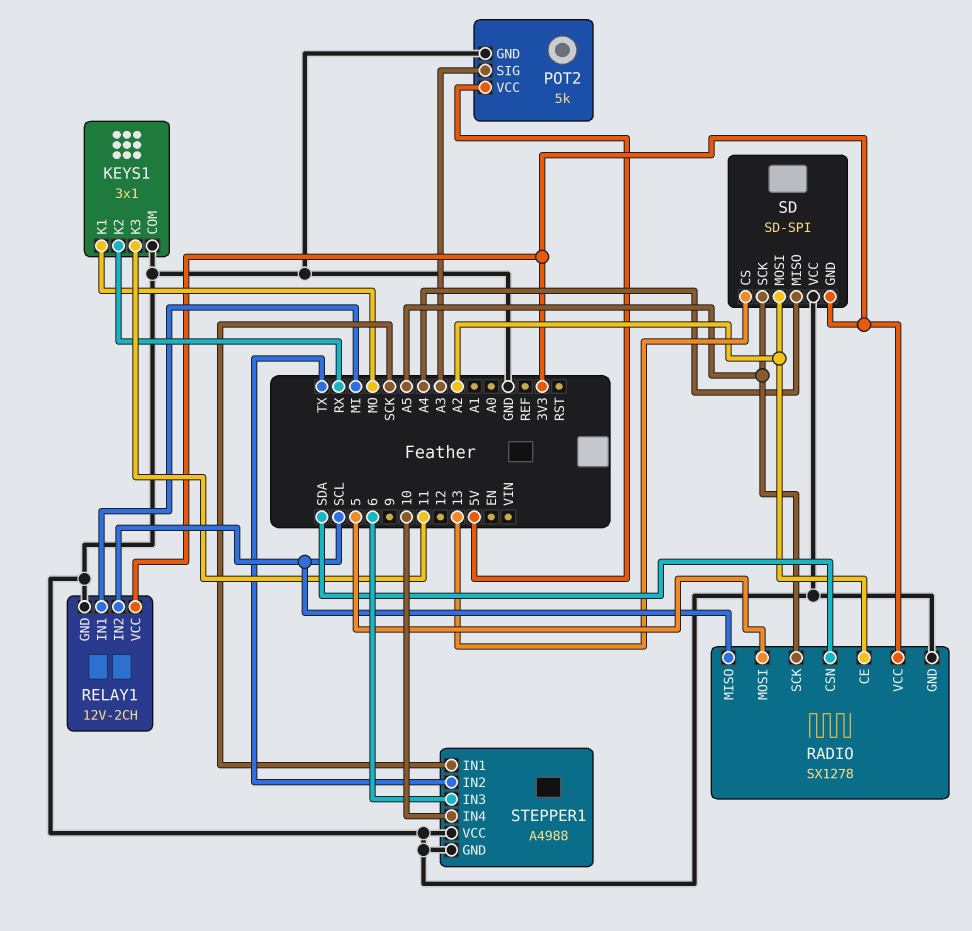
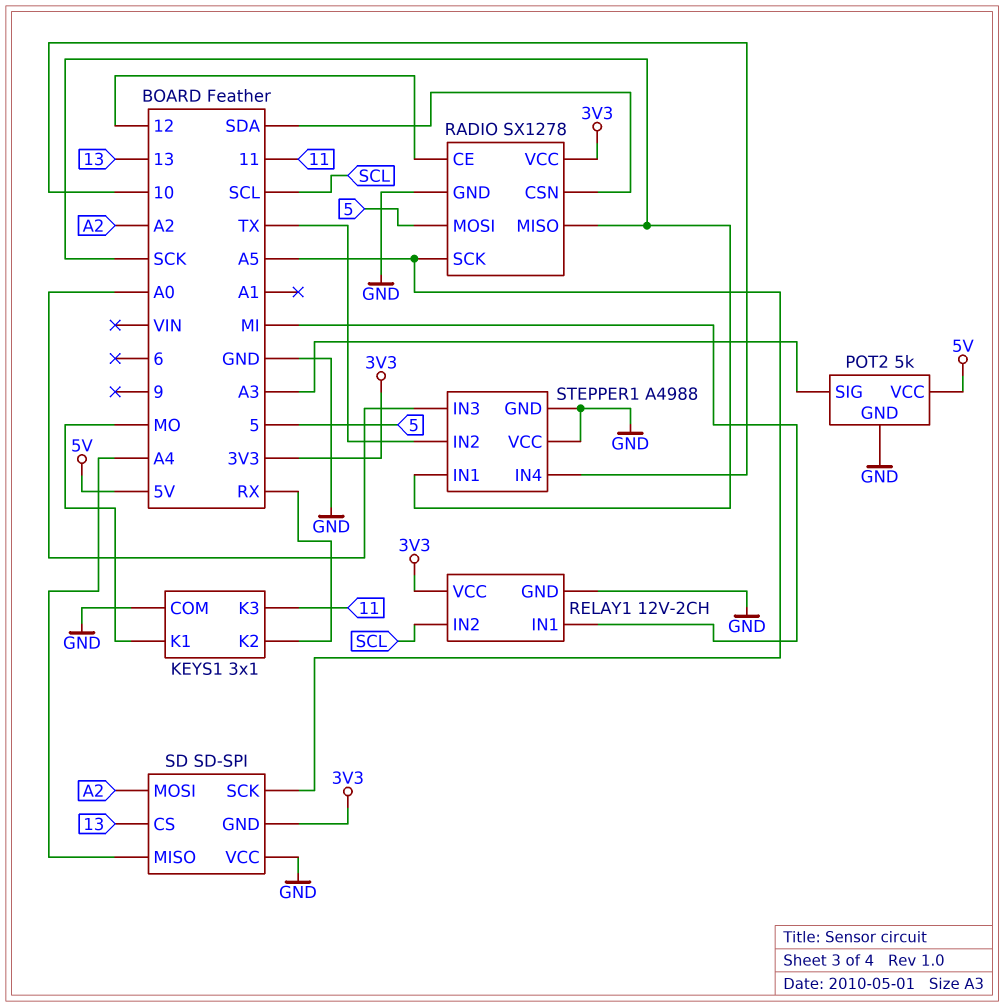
RADIO pin CE: A2 -> 12
RADIO pin MISO: SCL -> SCK
STEPPER1 pin IN3: 6 -> A0

